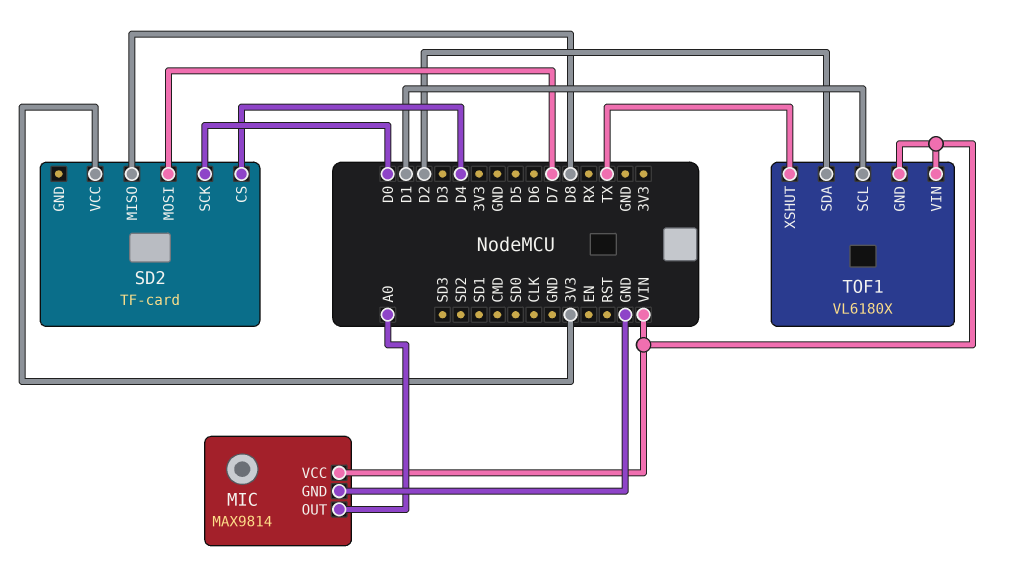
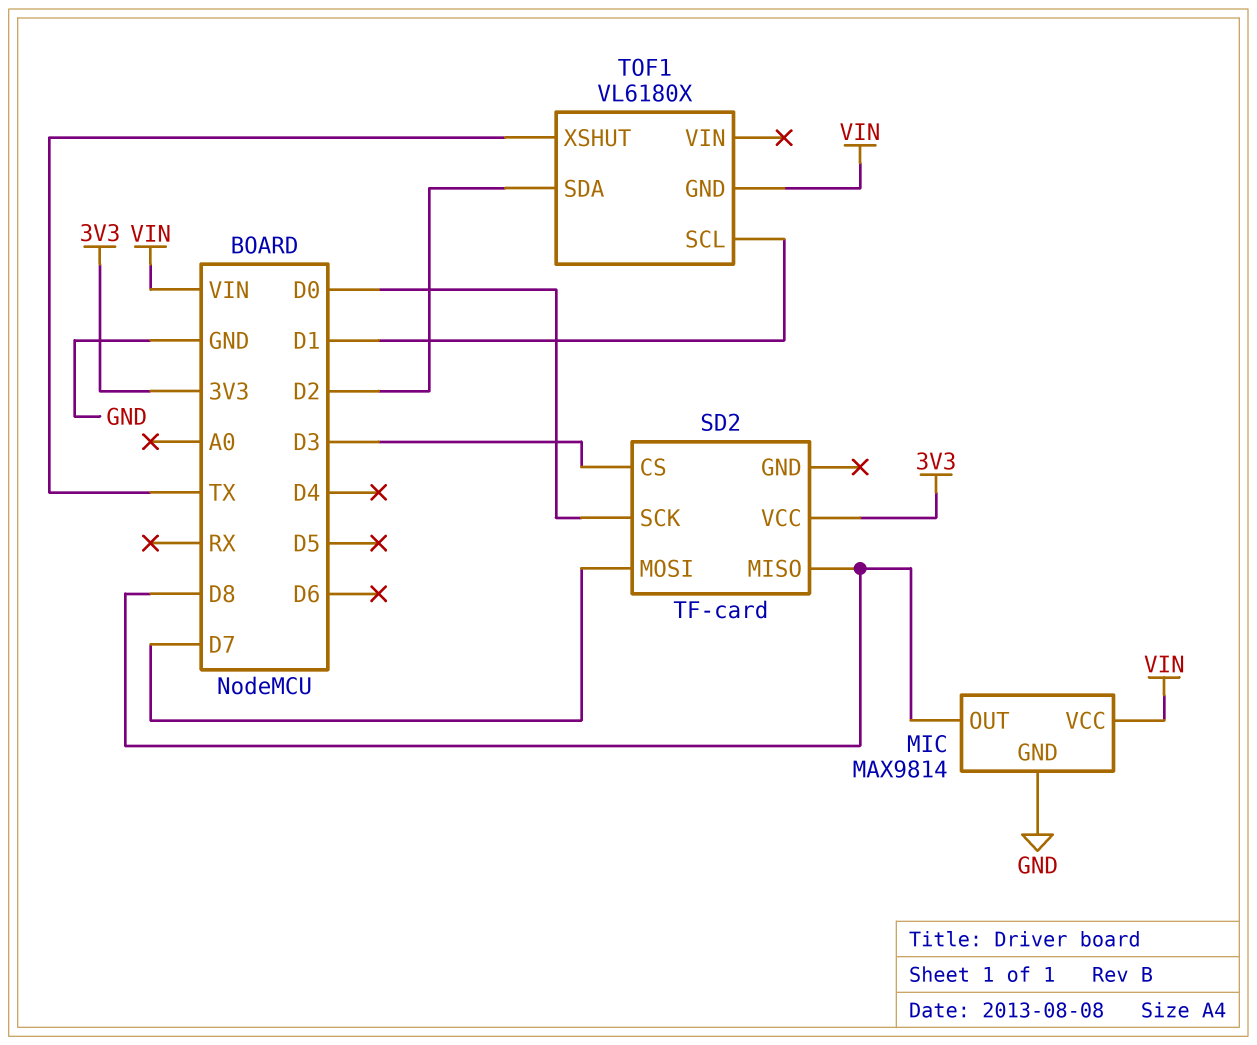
MIC pin OUT: A0 -> D8
SD2 pin CS: D4 -> D3
TOF1 pin VIN: VIN -> none

